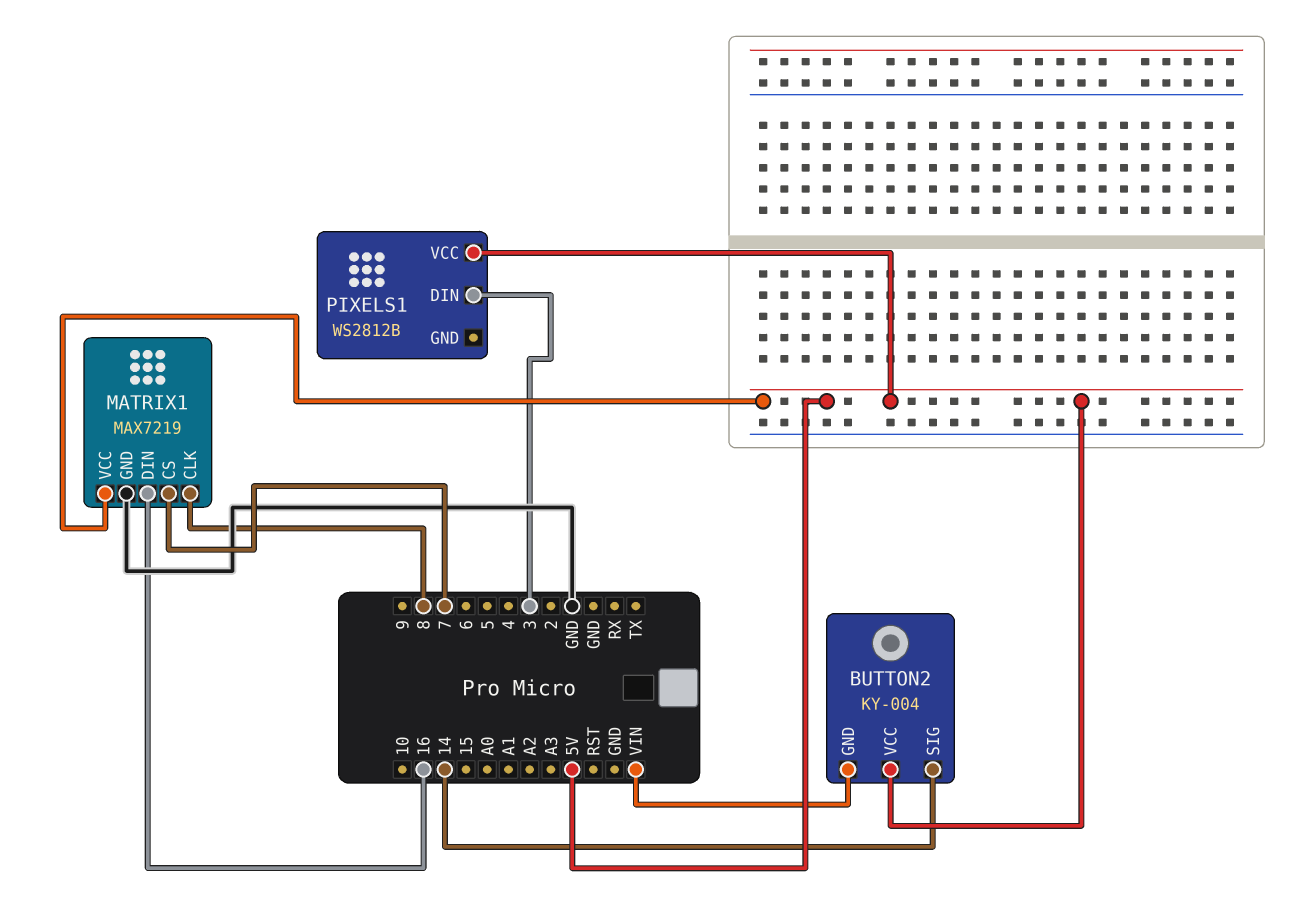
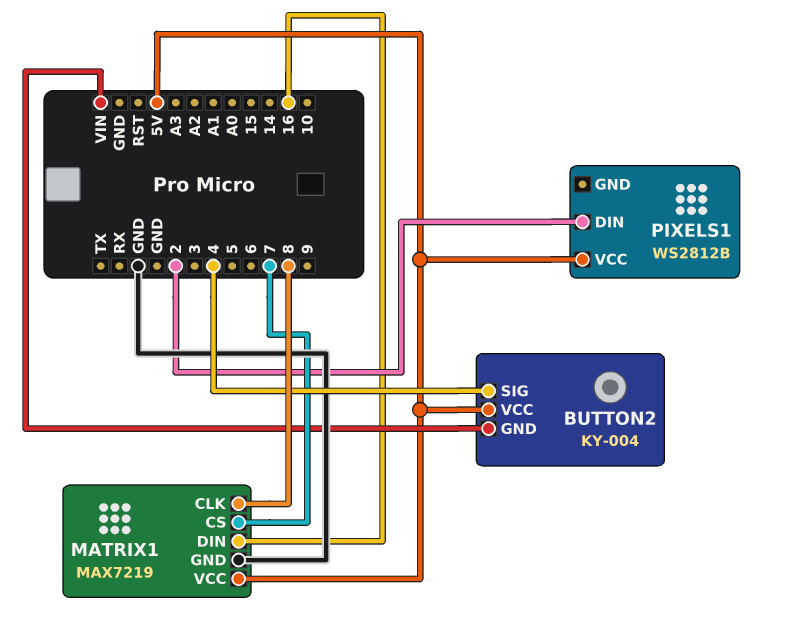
BUTTON2 pin SIG: 14 -> 4
PIXELS1 pin DIN: 3 -> 2

